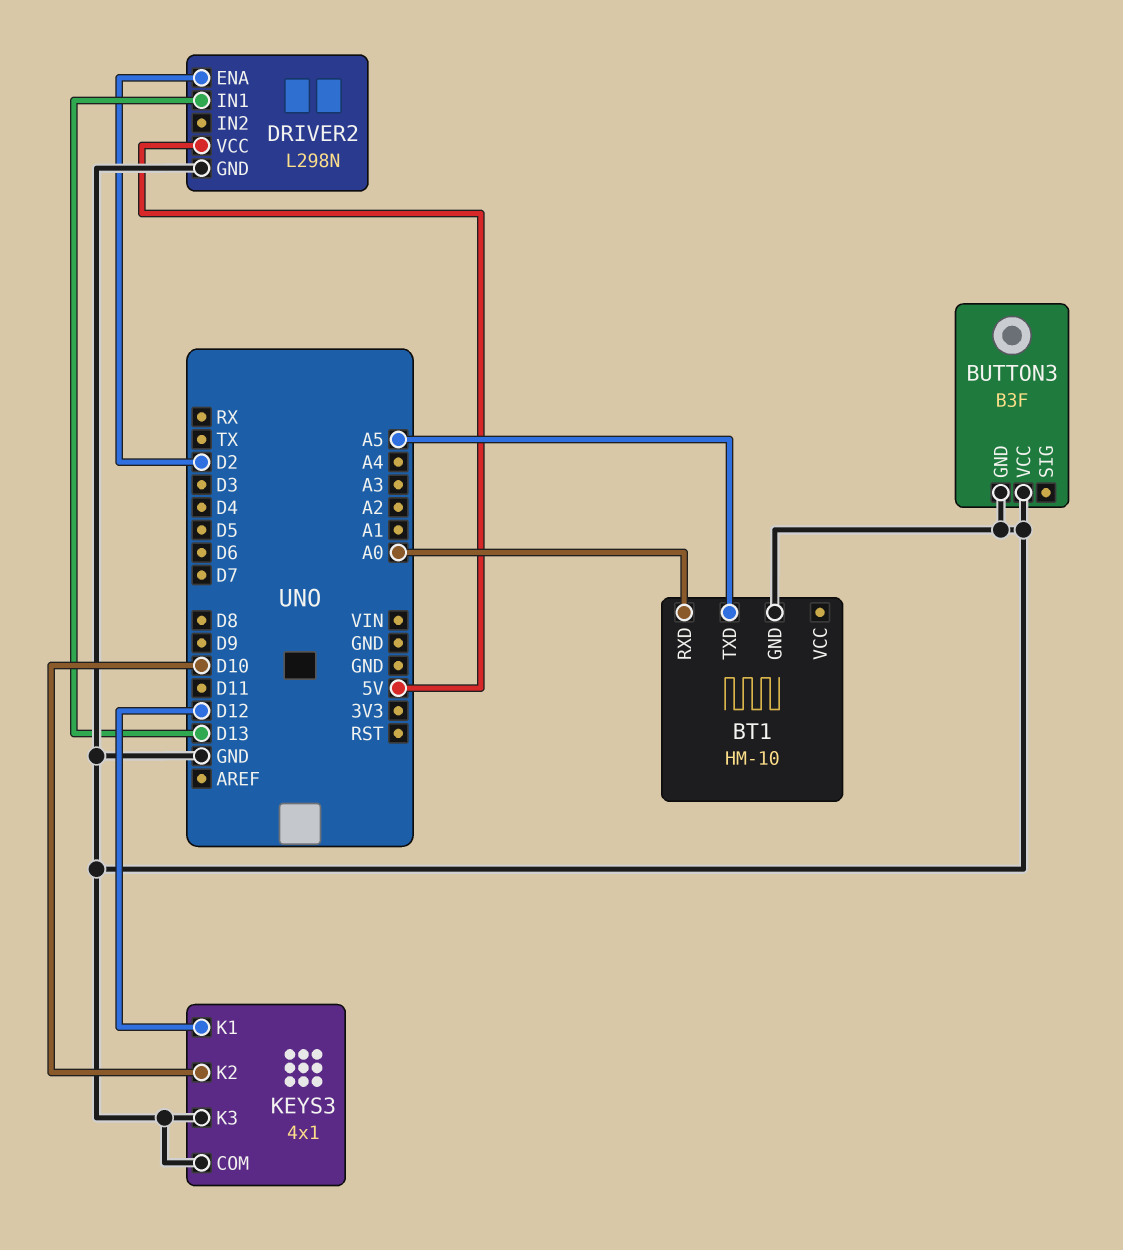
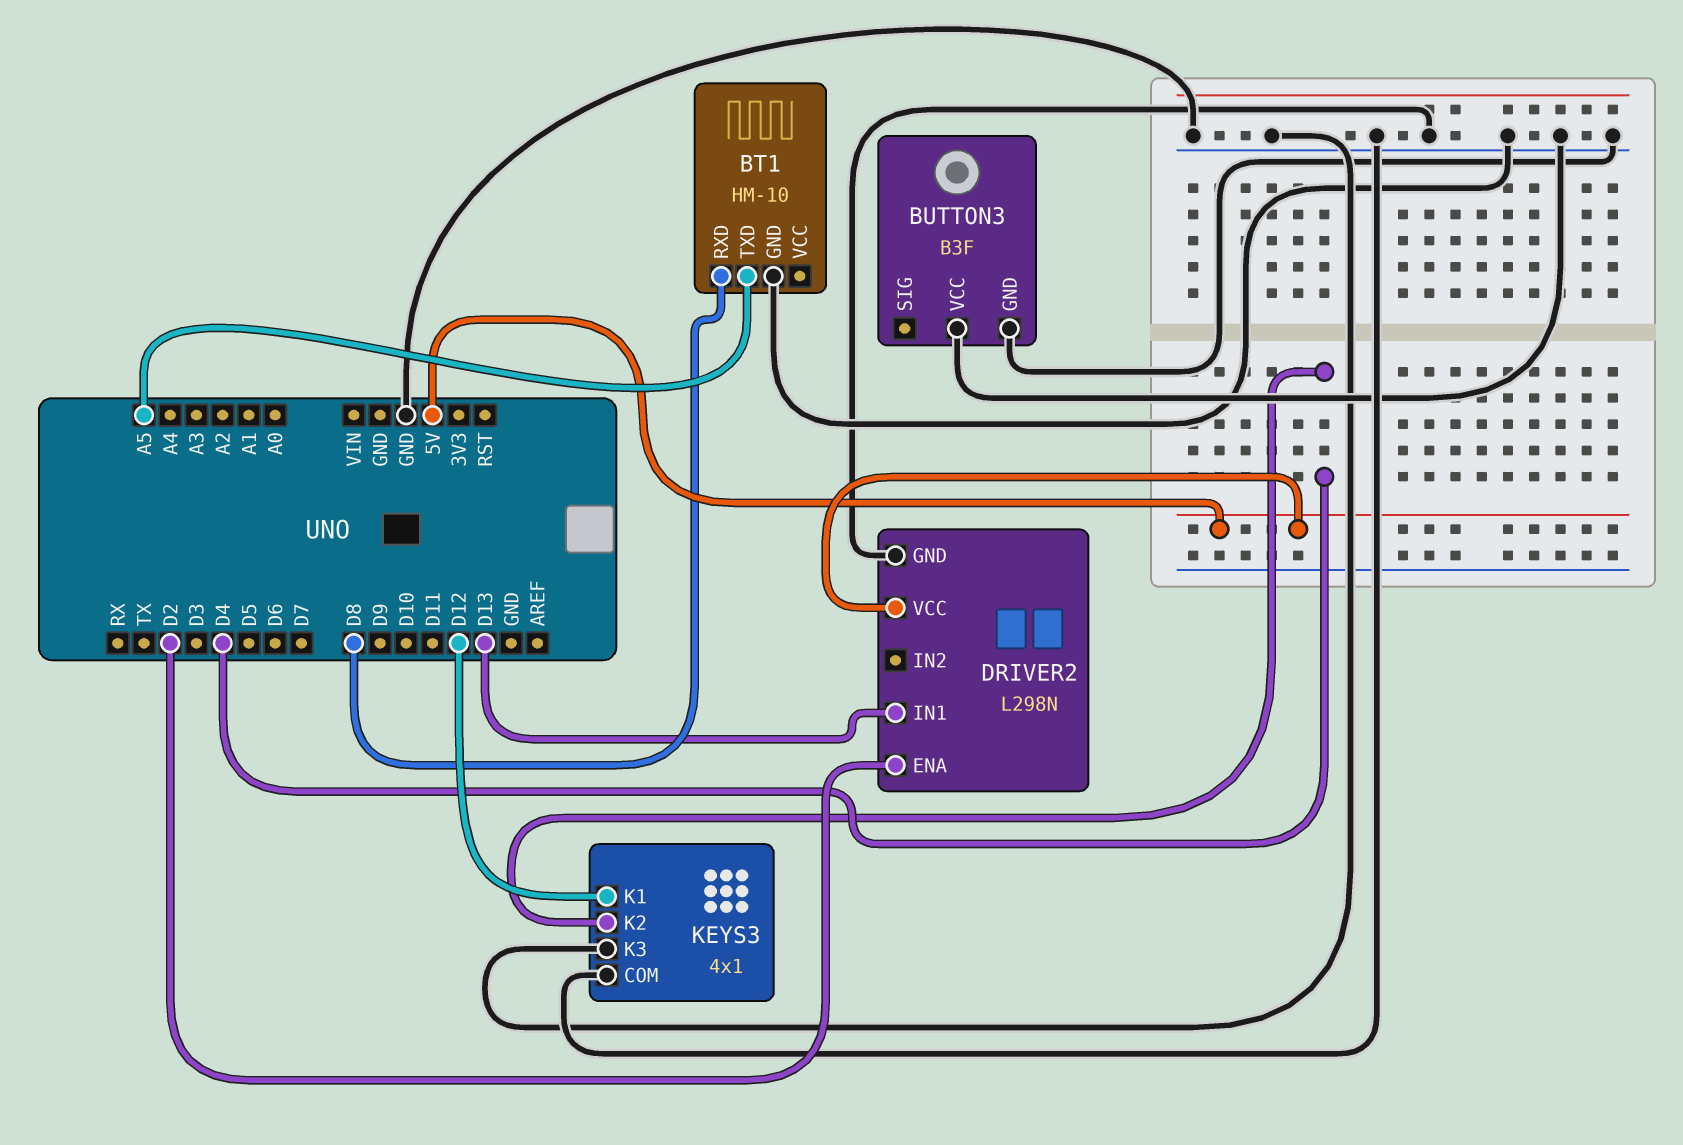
BT1 pin RXD: A0 -> D8
KEYS3 pin K2: D10 -> D4

